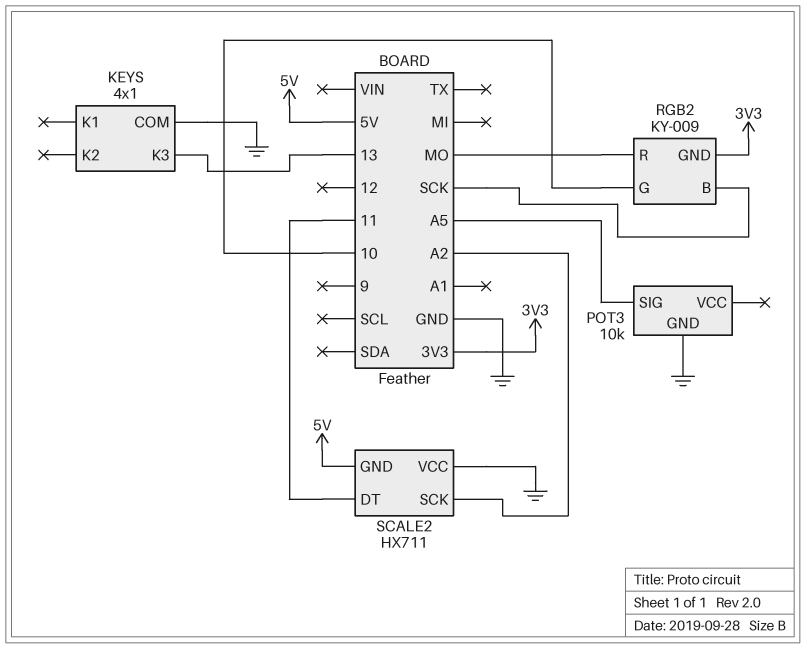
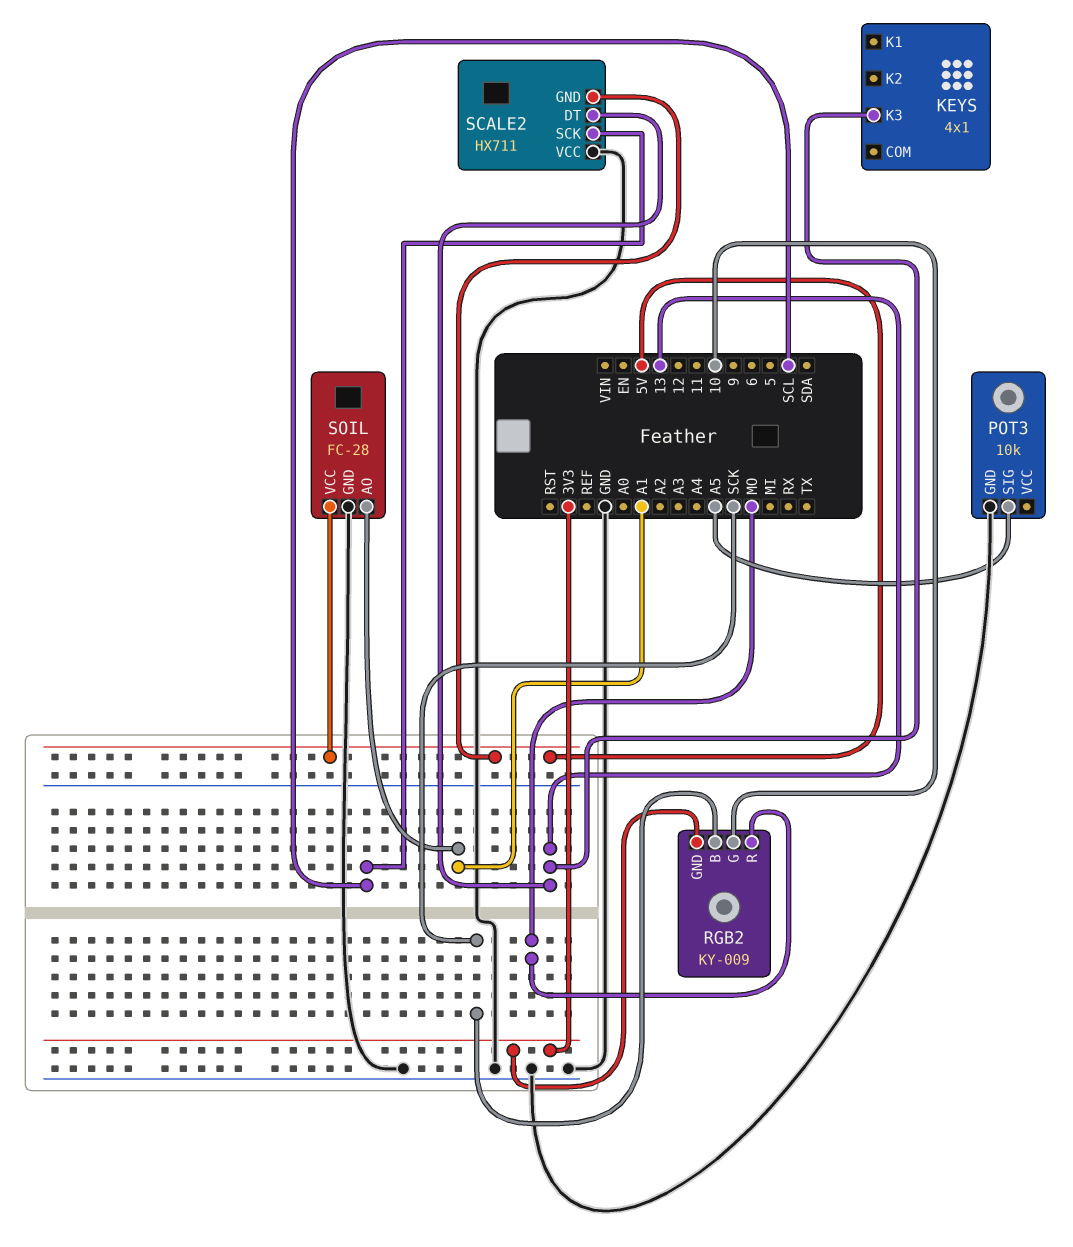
KEYS pin COM: GND -> none
SCALE2 pin DT: 11 -> 13
SCALE2 pin SCK: A2 -> SCL
SOIL: none -> FC-28
SOIL pin AO: none -> A1
SOIL pin GND: none -> GND
SOIL pin VCC: none -> 5V

